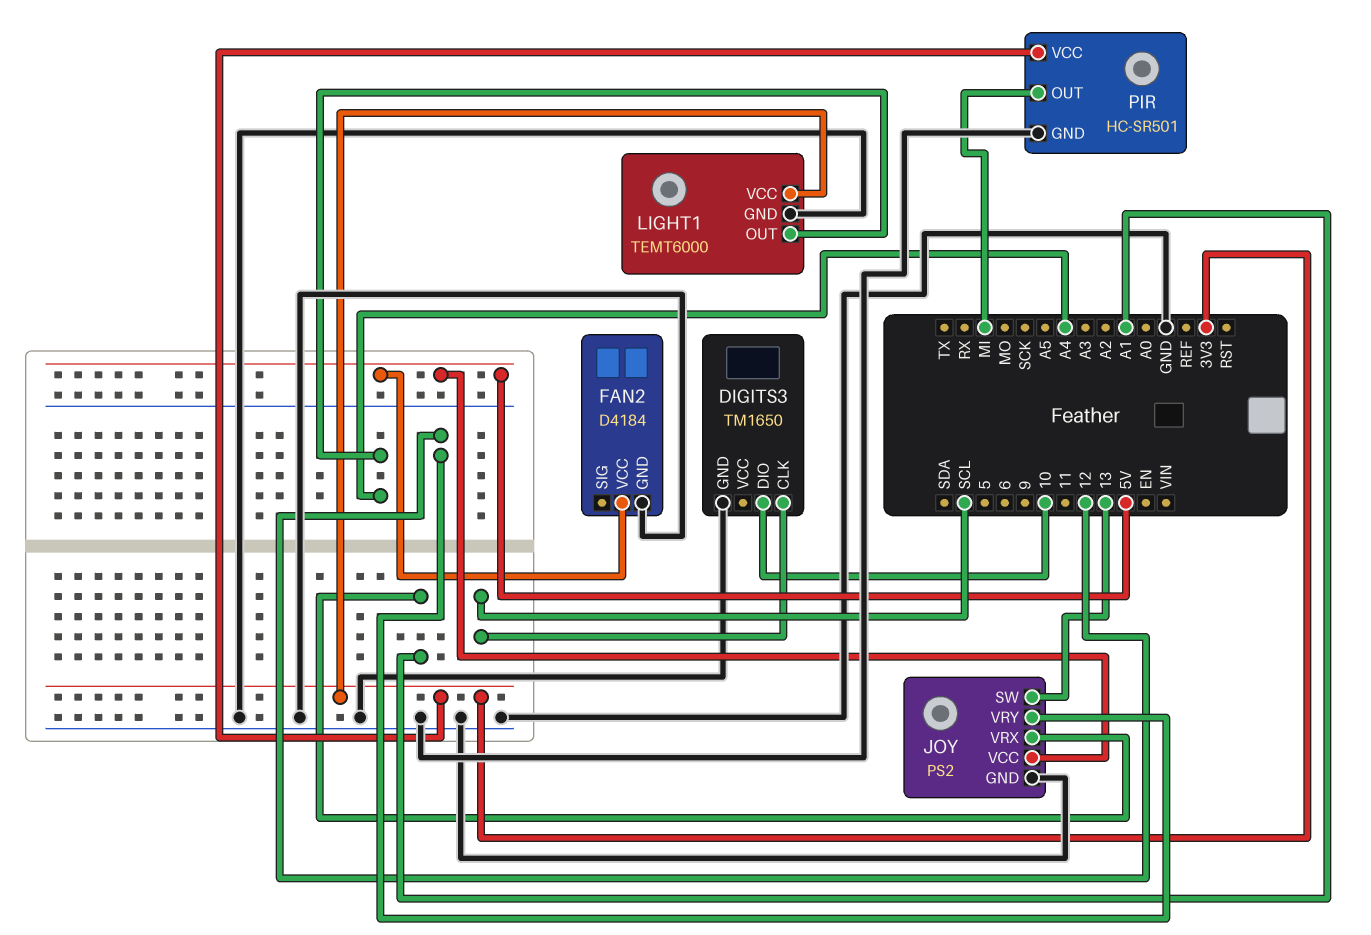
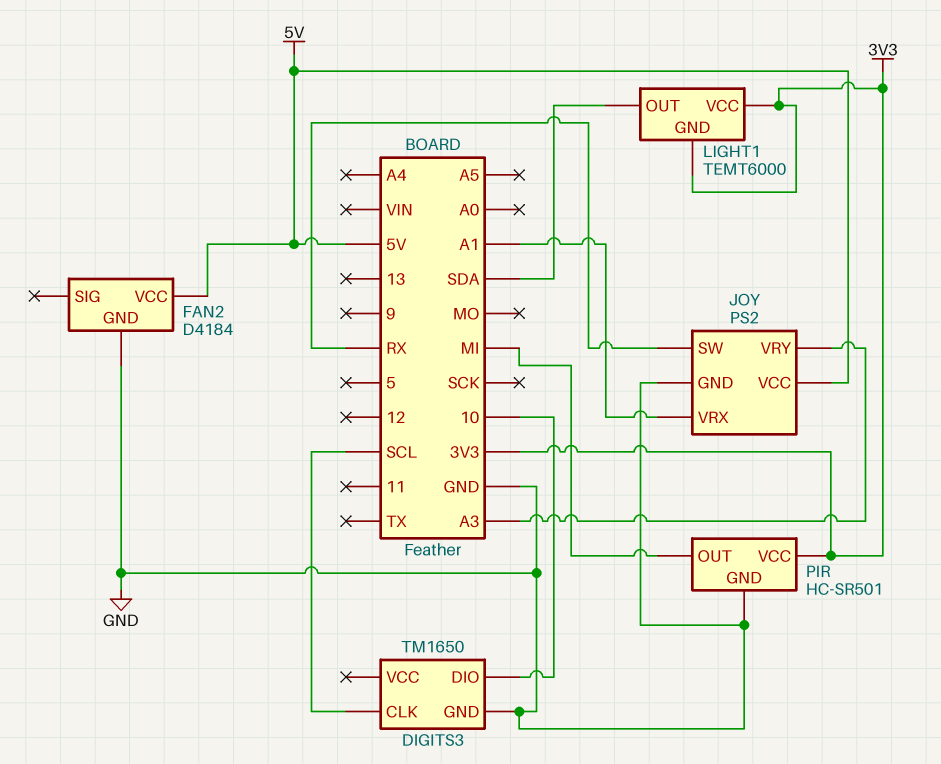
JOY pin SW: 13 -> RX
JOY pin VRY: 12 -> A3
LIGHT1 pin GND: GND -> 3V3
LIGHT1 pin OUT: A4 -> SDA

